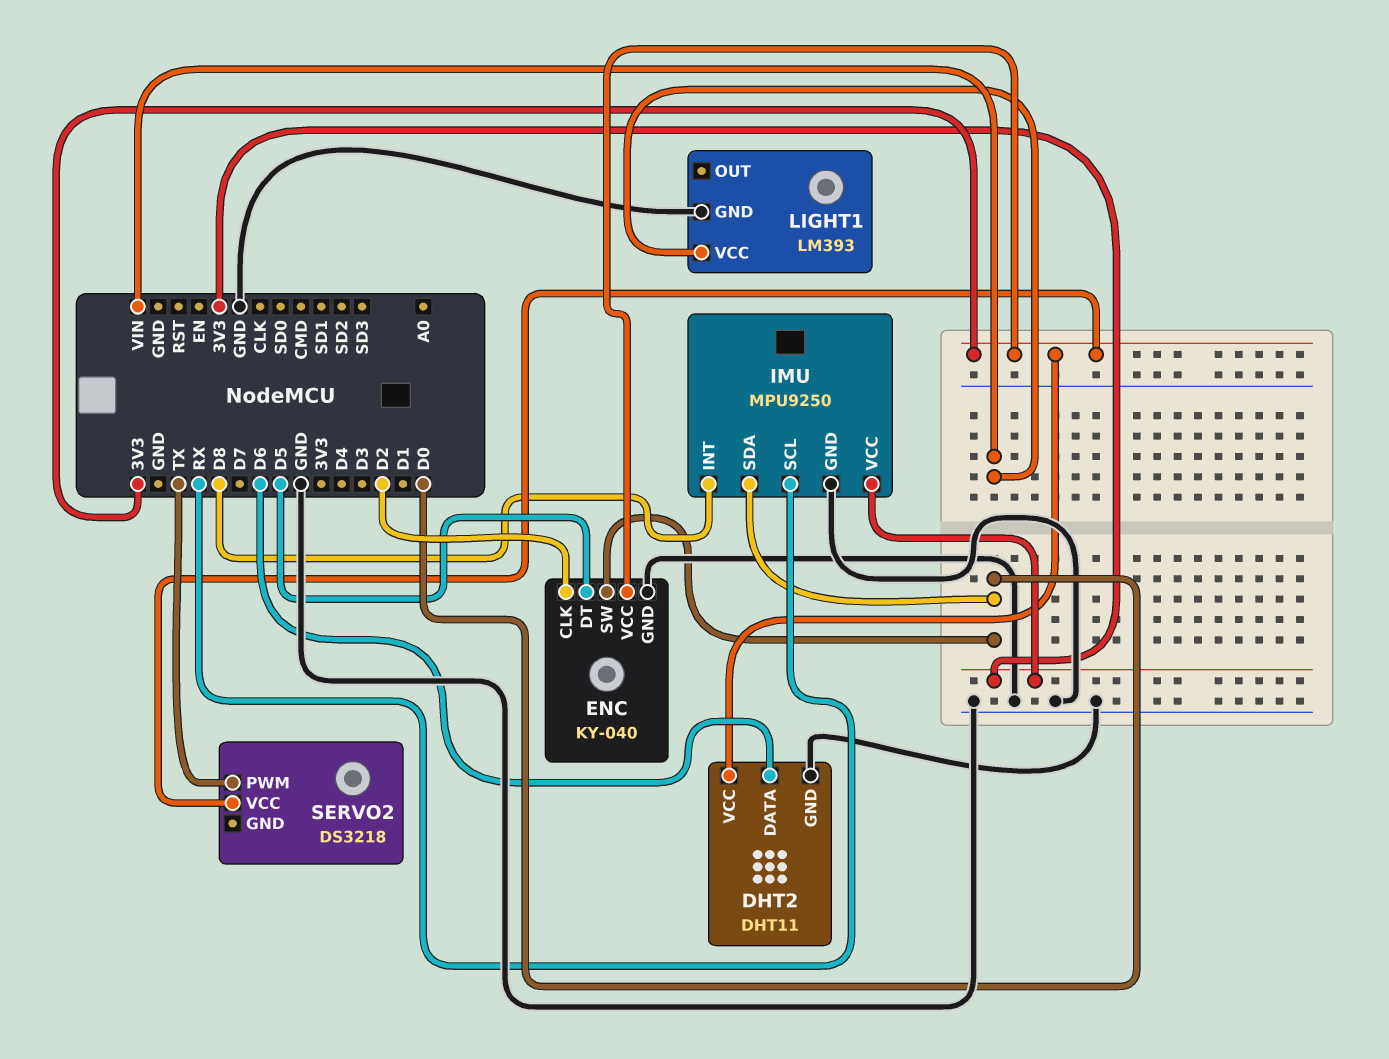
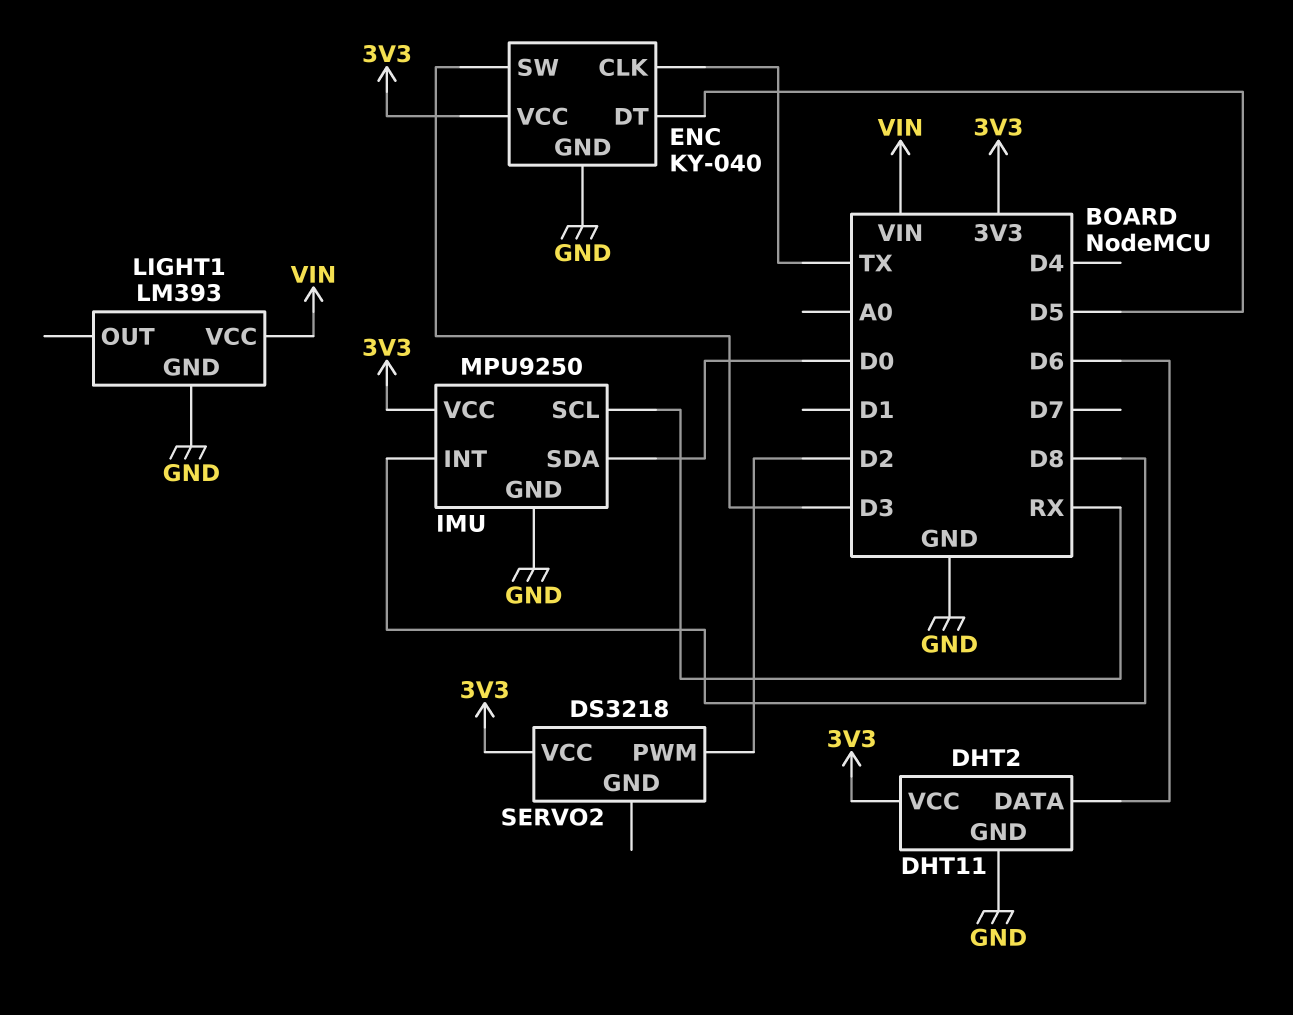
ENC pin CLK: D2 -> TX
ENC pin SW: D0 -> D3
SERVO2 pin PWM: TX -> D2

